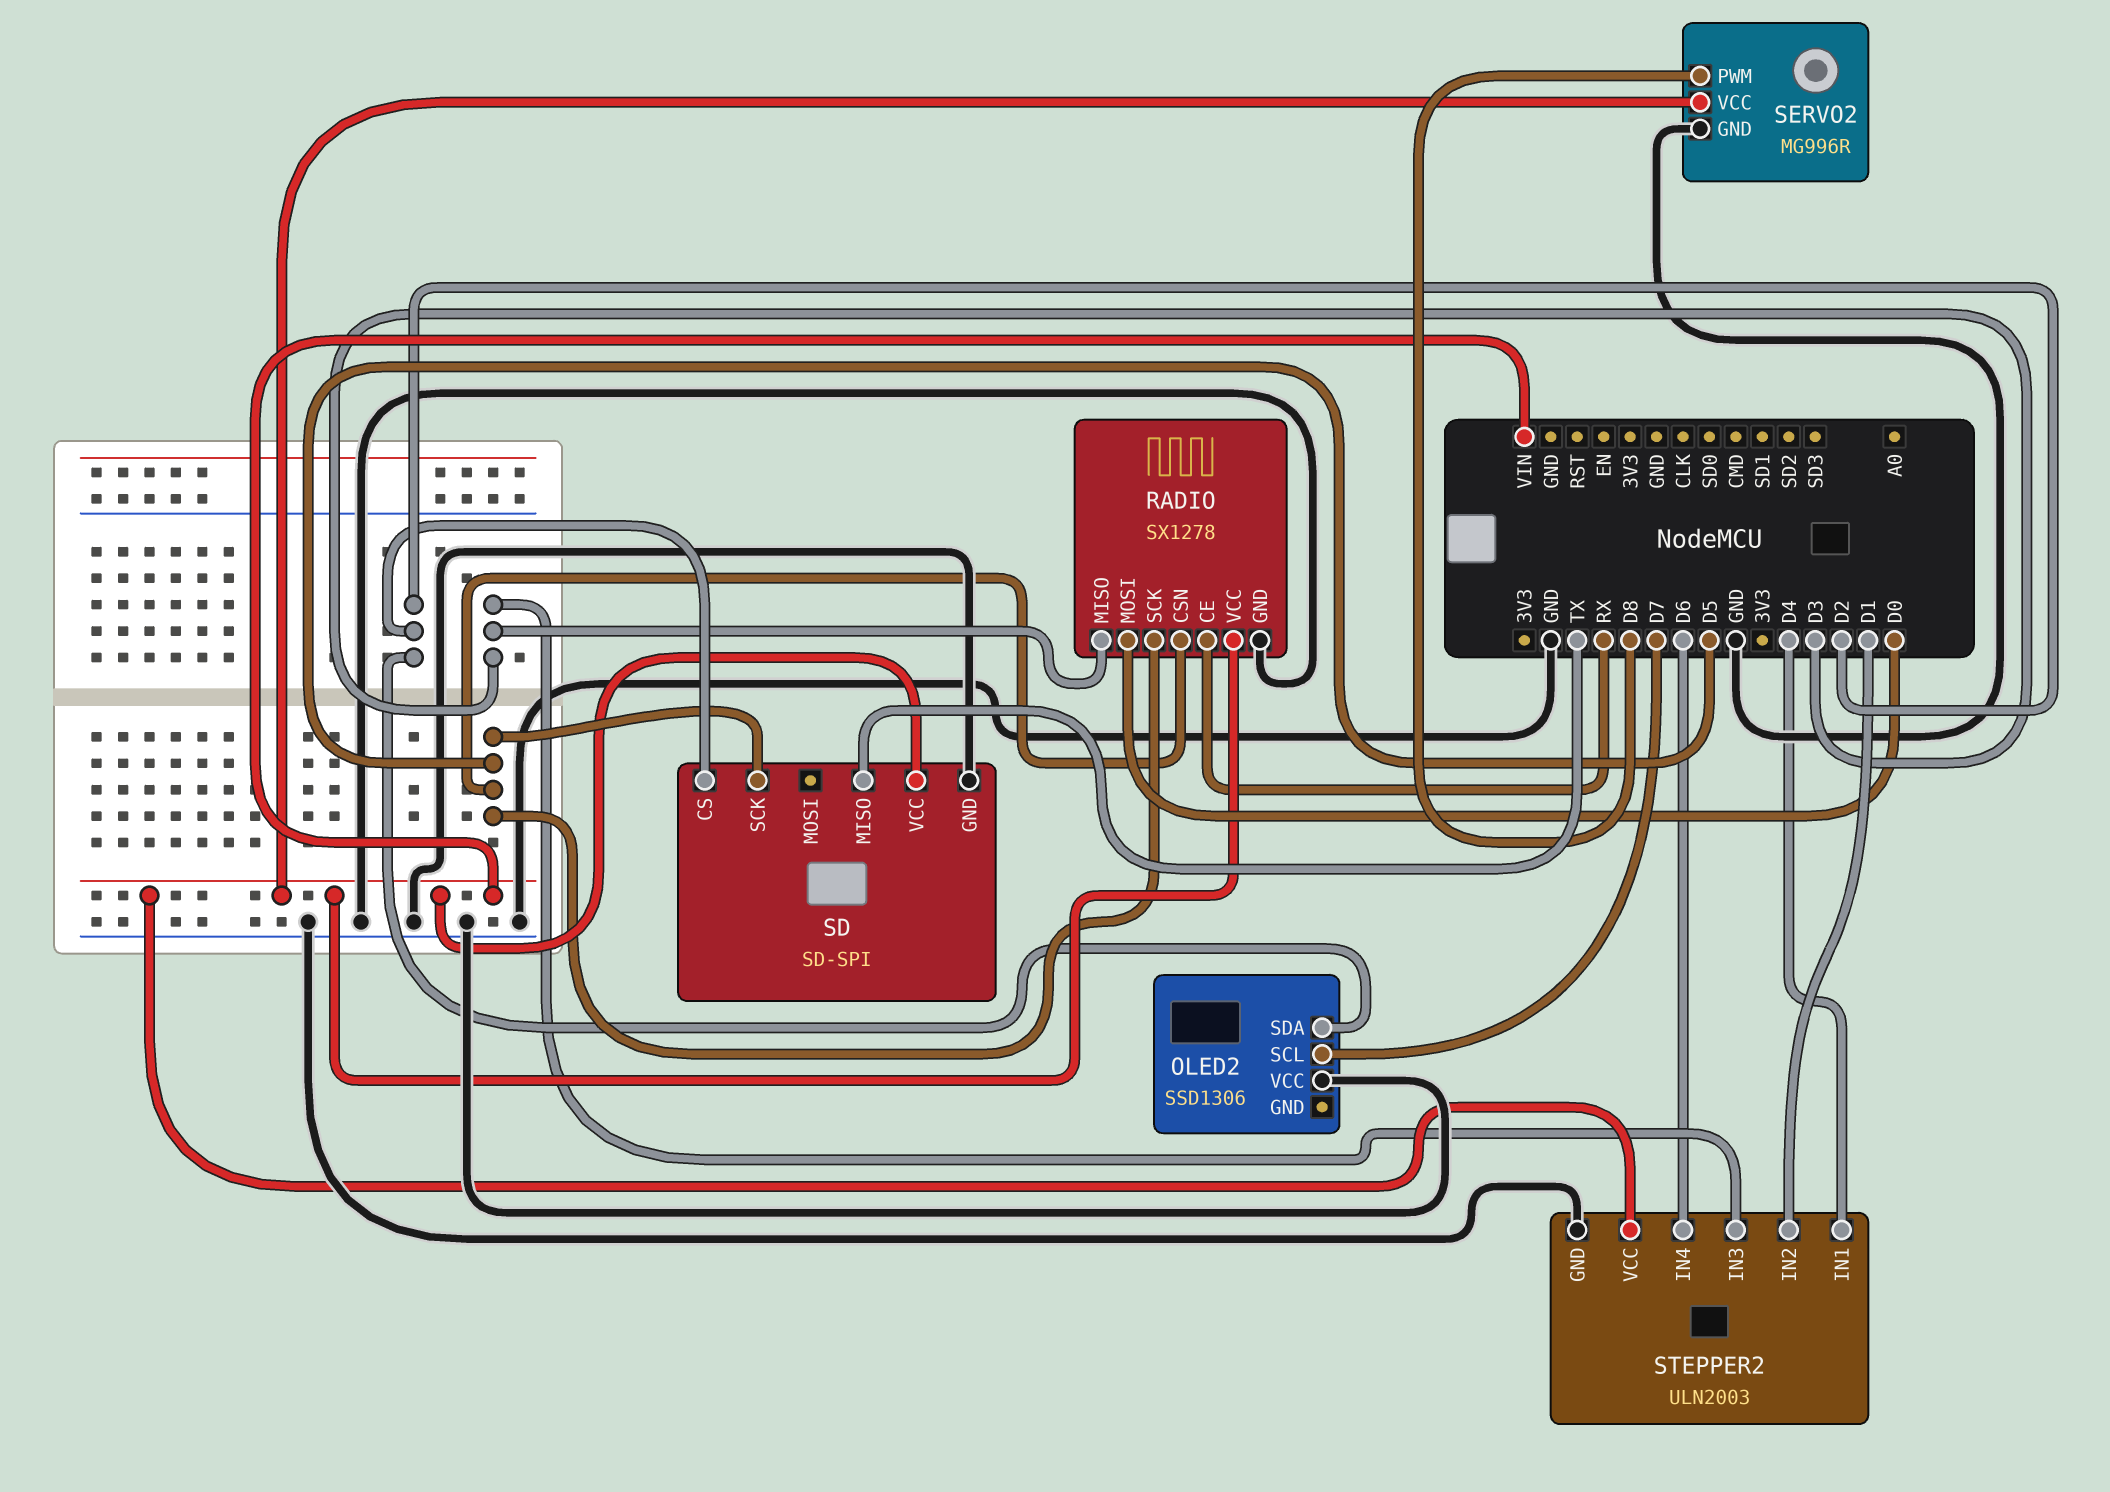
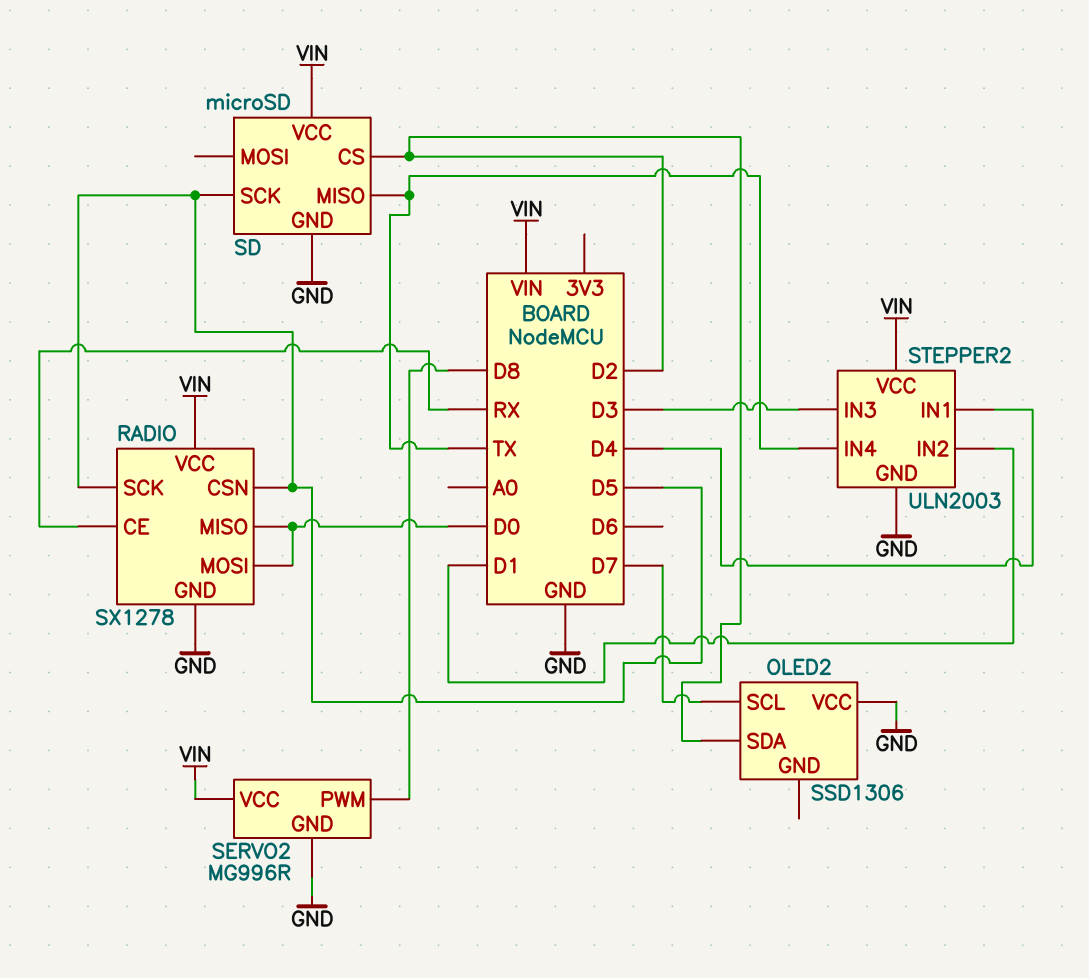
RADIO pin MISO: D3 -> D0
SD: SD-SPI -> microSD
STEPPER2 pin IN4: D6 -> TX

